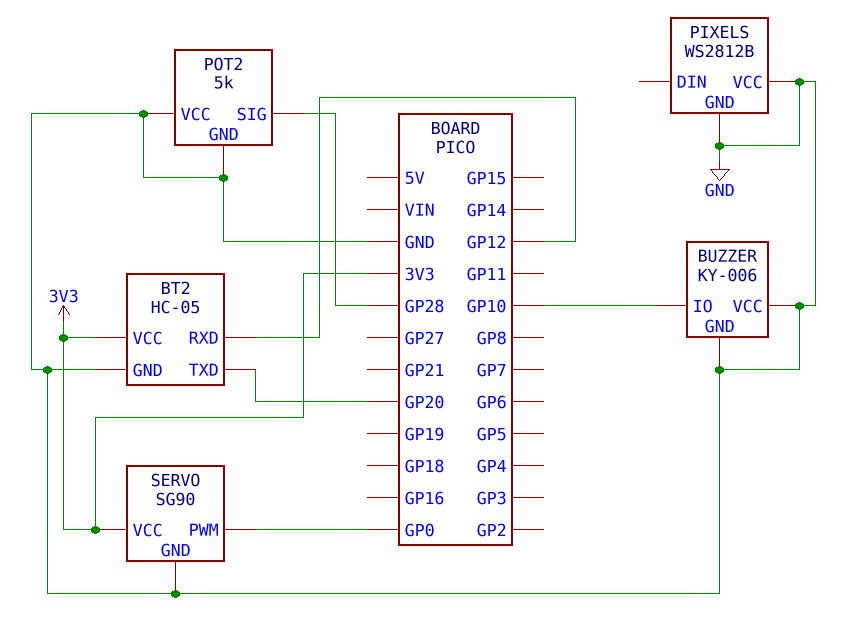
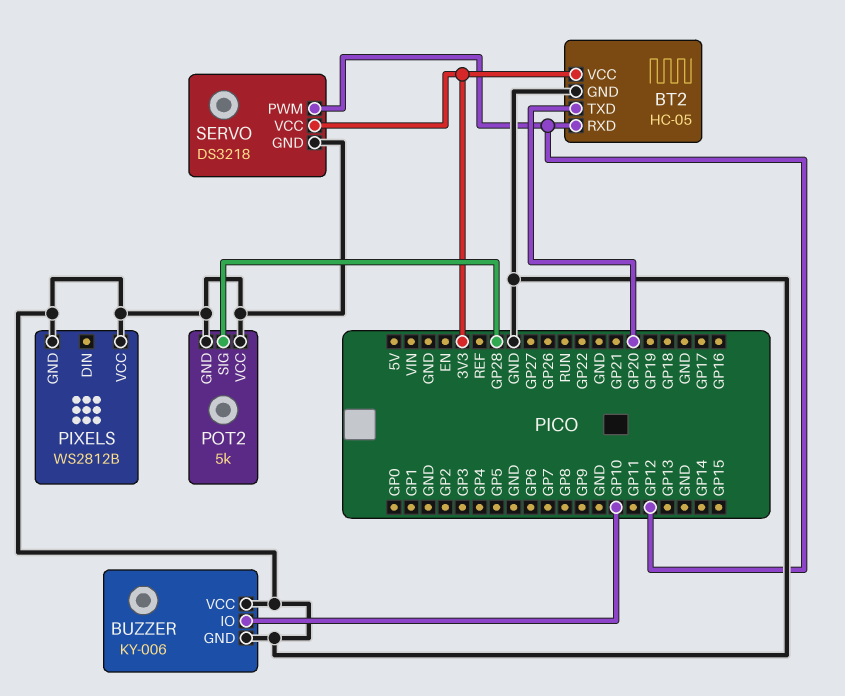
SERVO: SG90 -> DS3218
SERVO pin PWM: GP0 -> GP12

